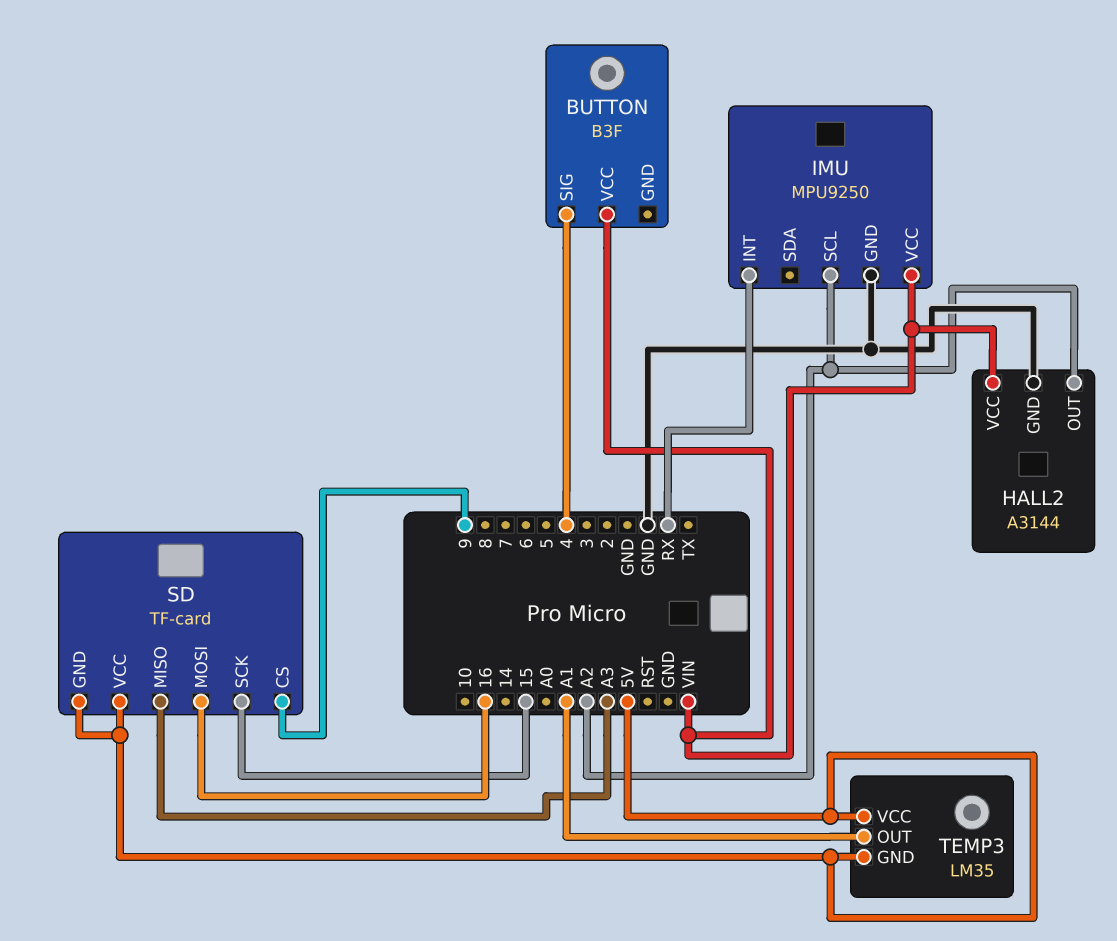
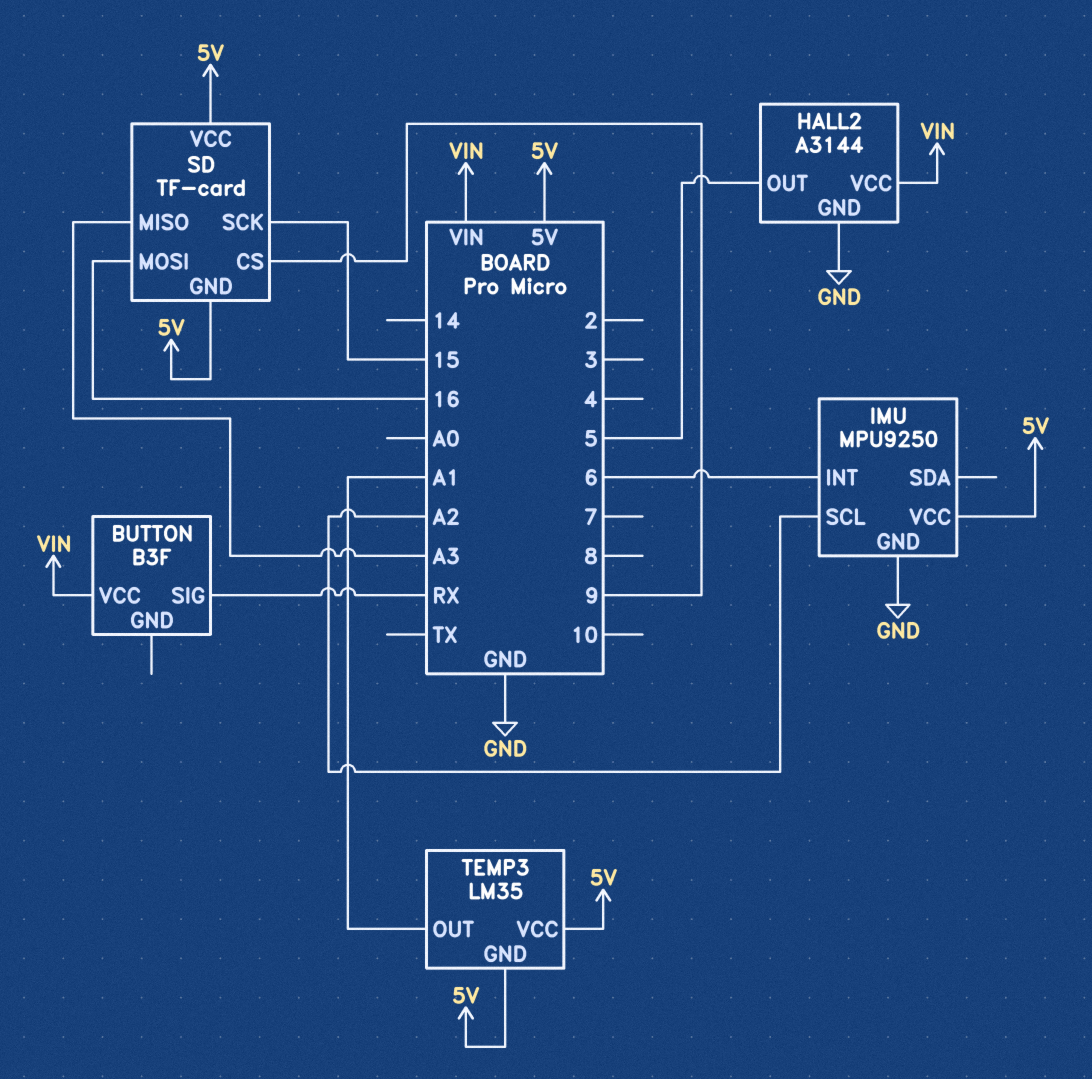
BUTTON pin SIG: 4 -> RX
HALL2 pin OUT: A2 -> 5
IMU pin INT: RX -> 6
IMU pin VCC: VIN -> 5V

